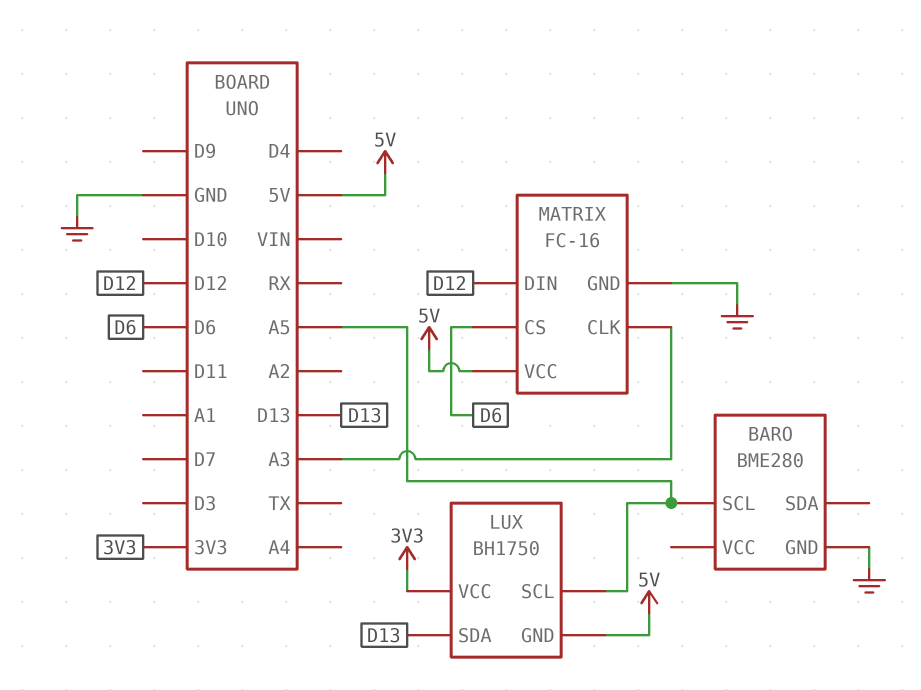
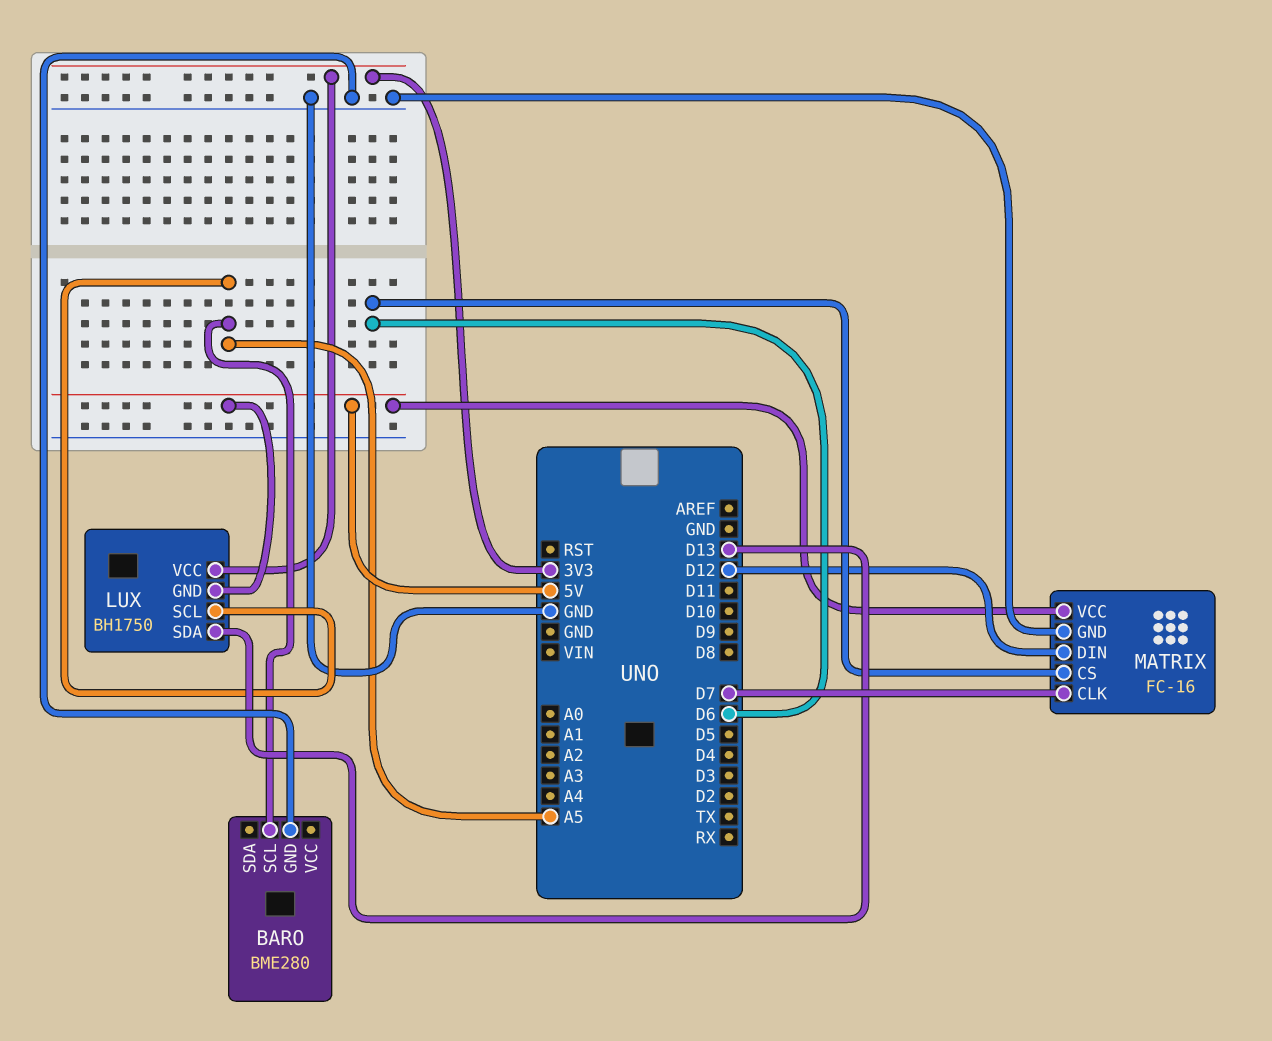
MATRIX pin CLK: A3 -> D7

